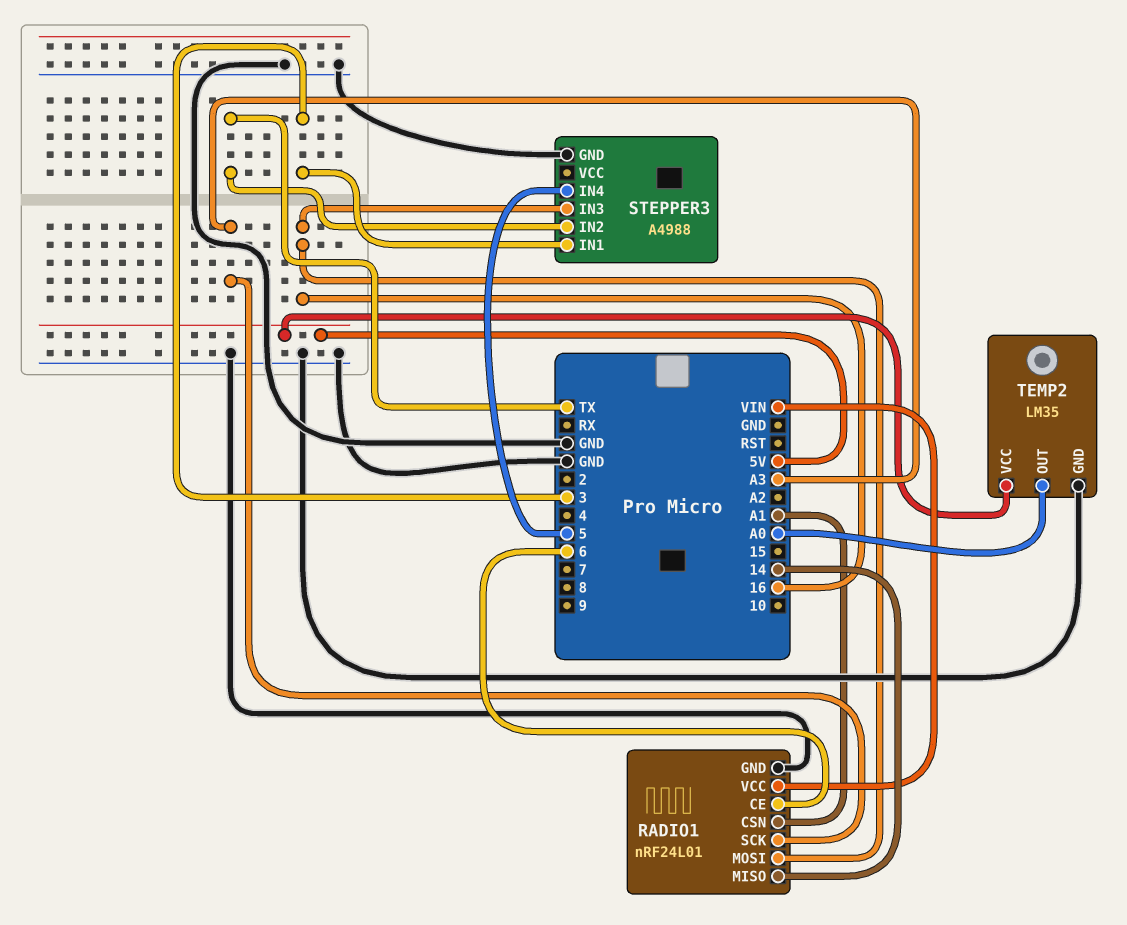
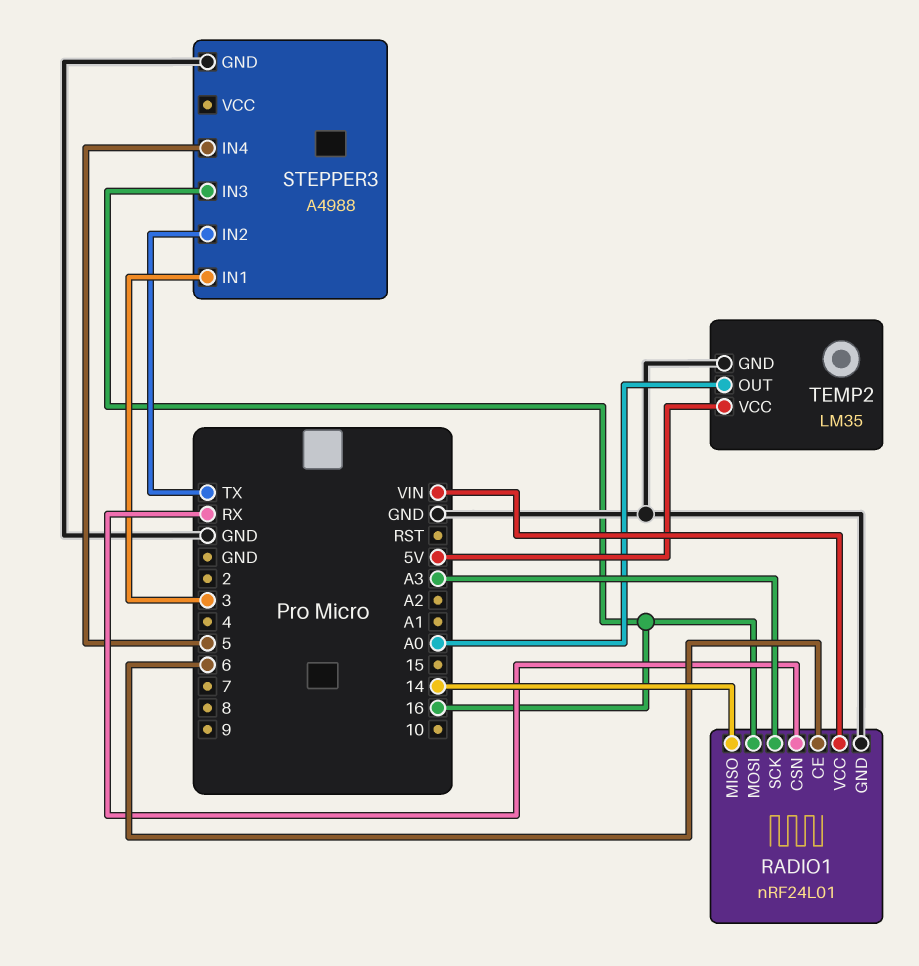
RADIO1 pin CSN: A1 -> RX

